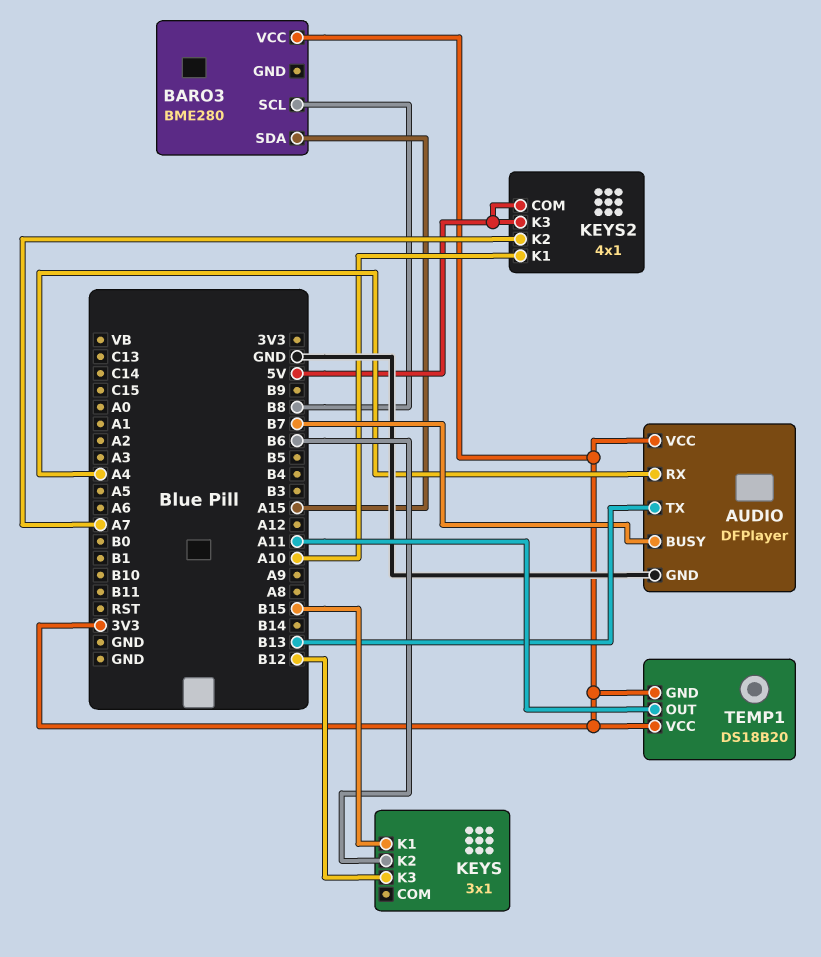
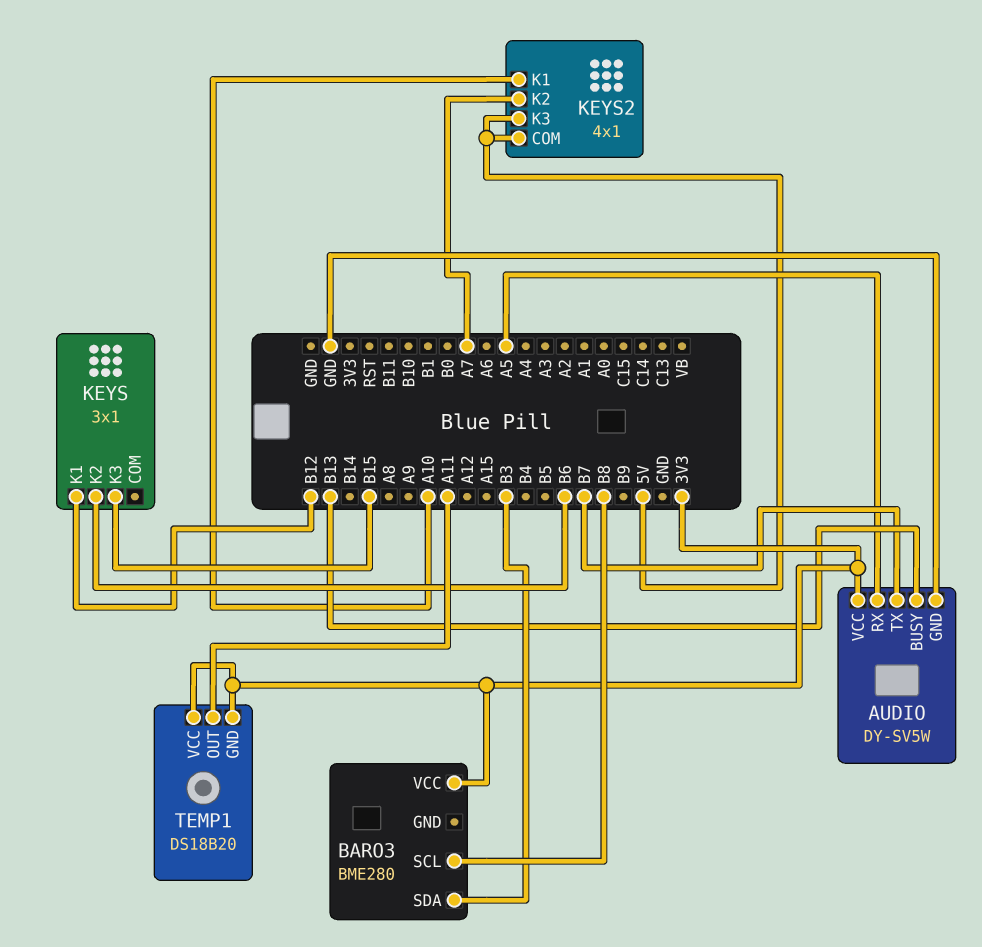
AUDIO: DFPlayer -> DY-SV5W
AUDIO pin BUSY: B7 -> B13
AUDIO pin RX: A4 -> A5
AUDIO pin TX: B13 -> B7
BARO3 pin SDA: A15 -> B3
KEYS pin K1: B15 -> B12
KEYS pin K3: B12 -> B15

